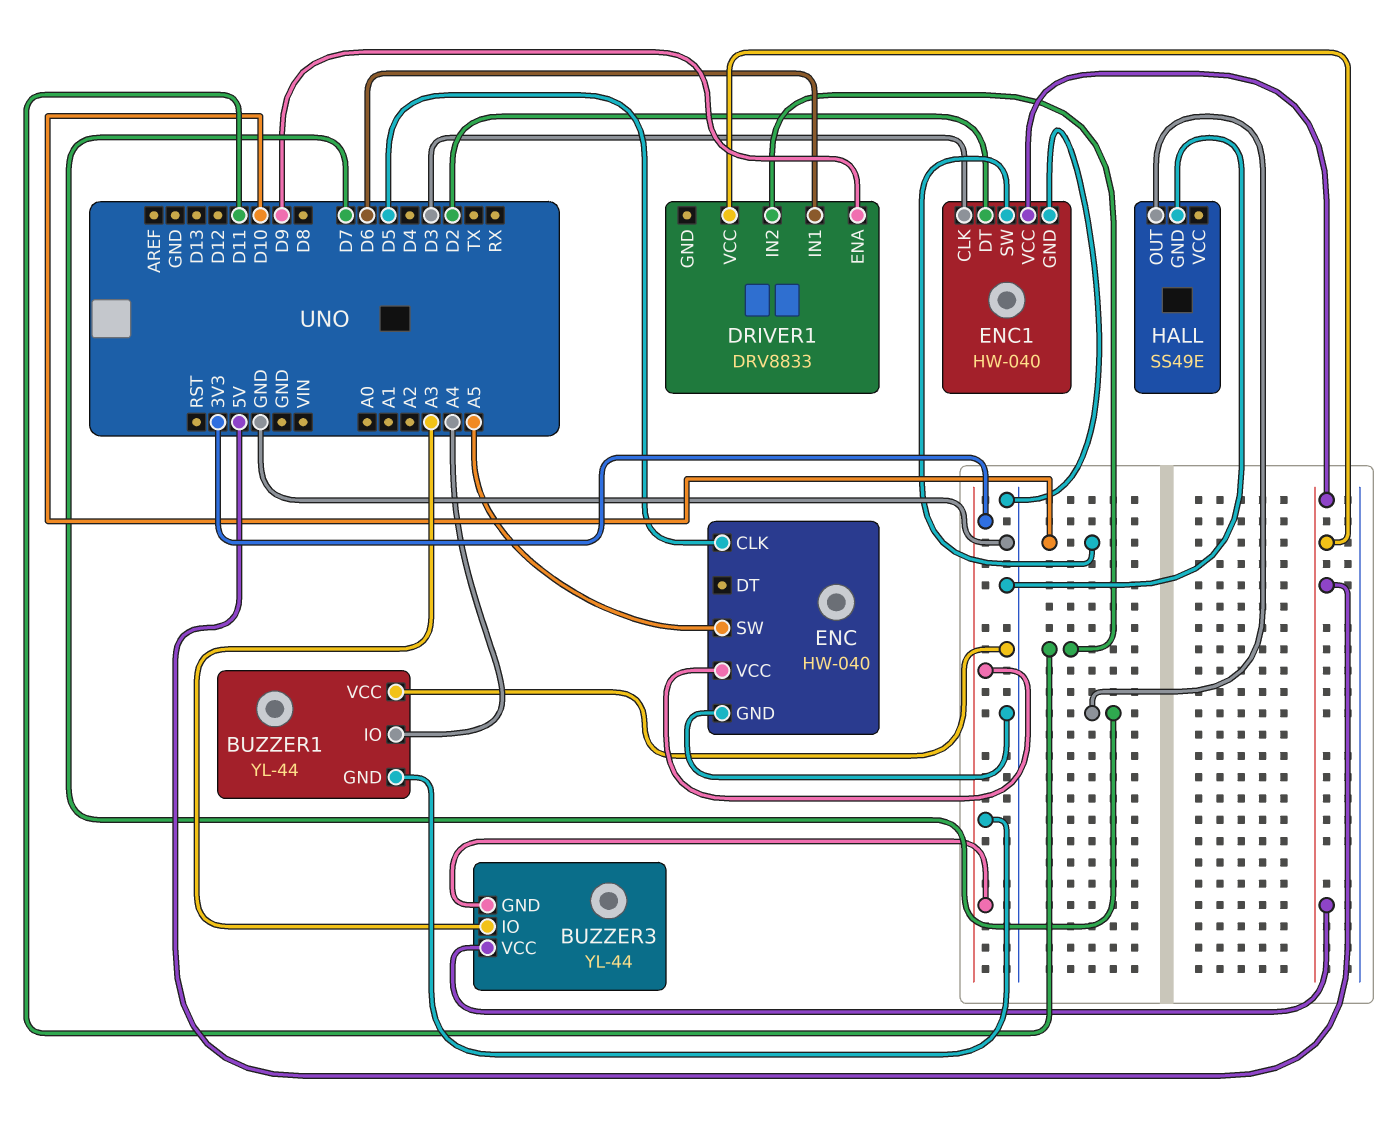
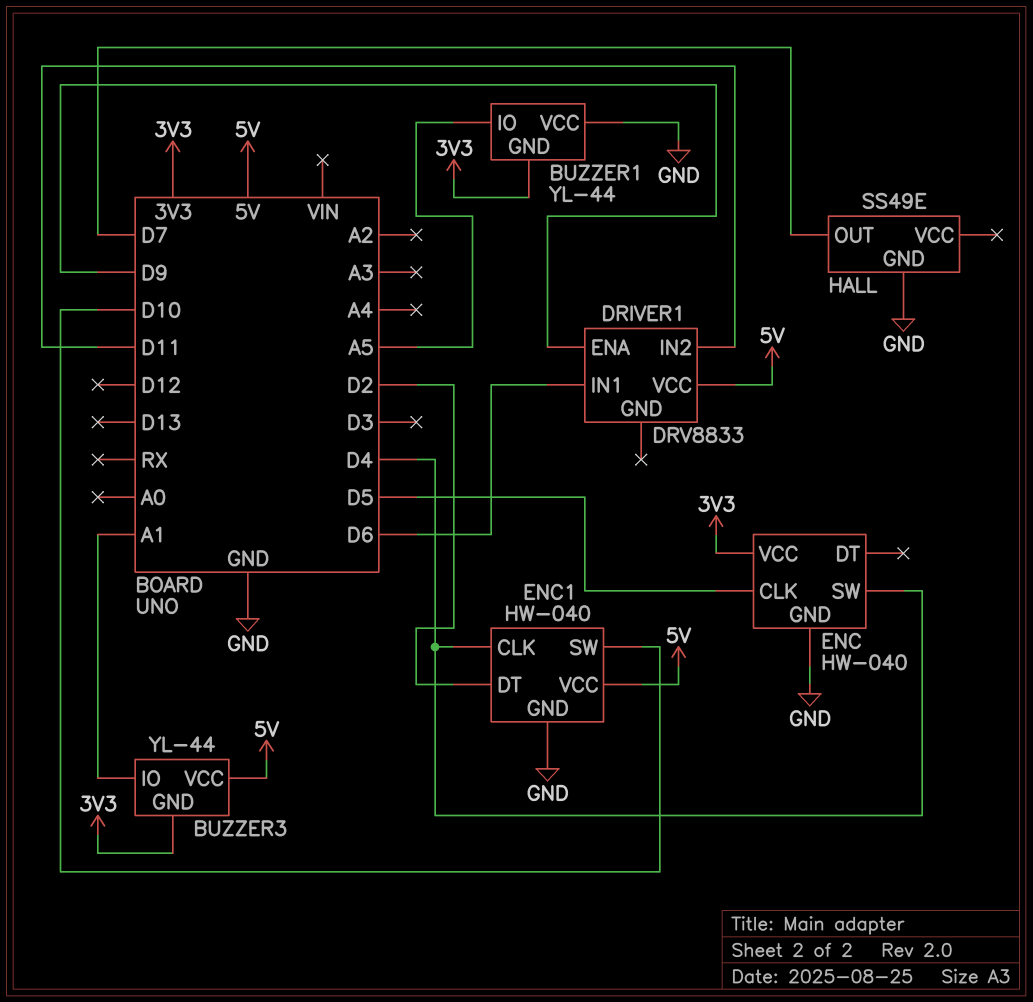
BUZZER1 pin IO: A4 -> A5
BUZZER3 pin IO: A3 -> A1
ENC pin SW: A5 -> D4
ENC1 pin CLK: D3 -> D4

